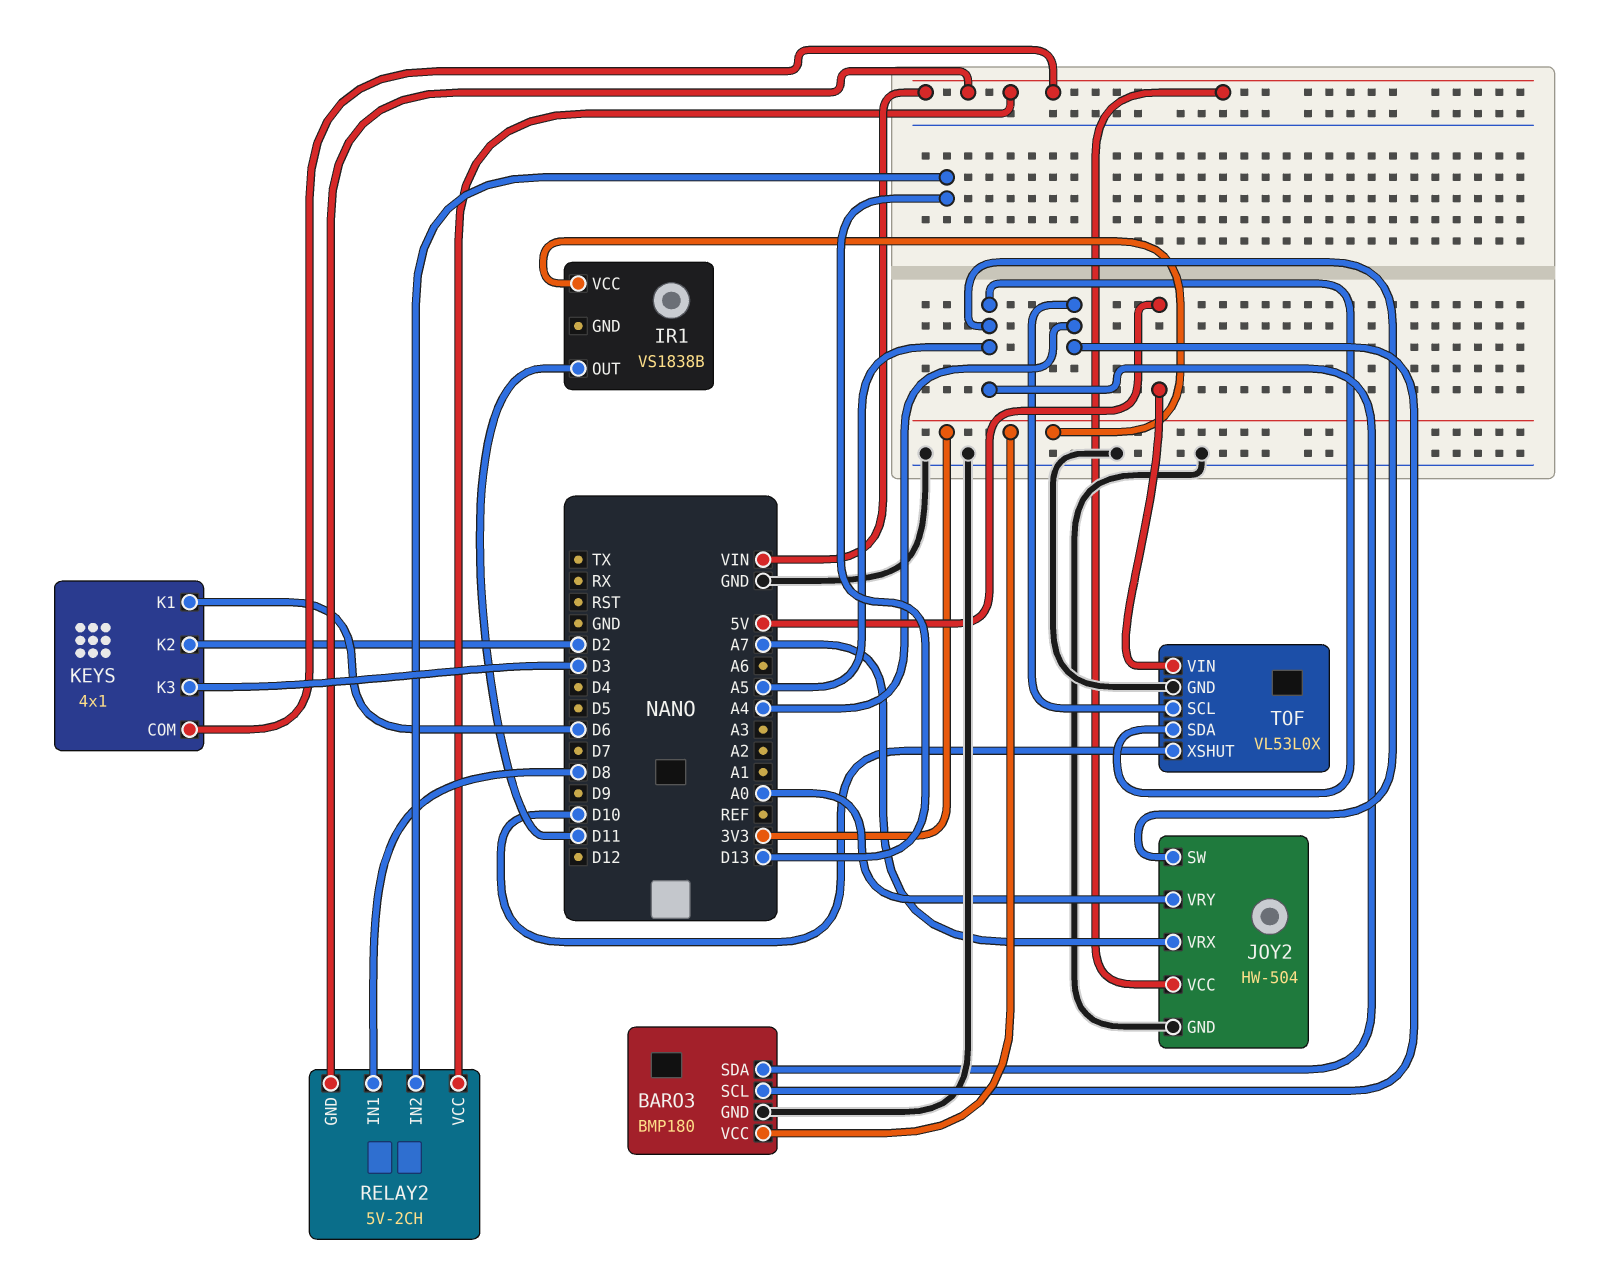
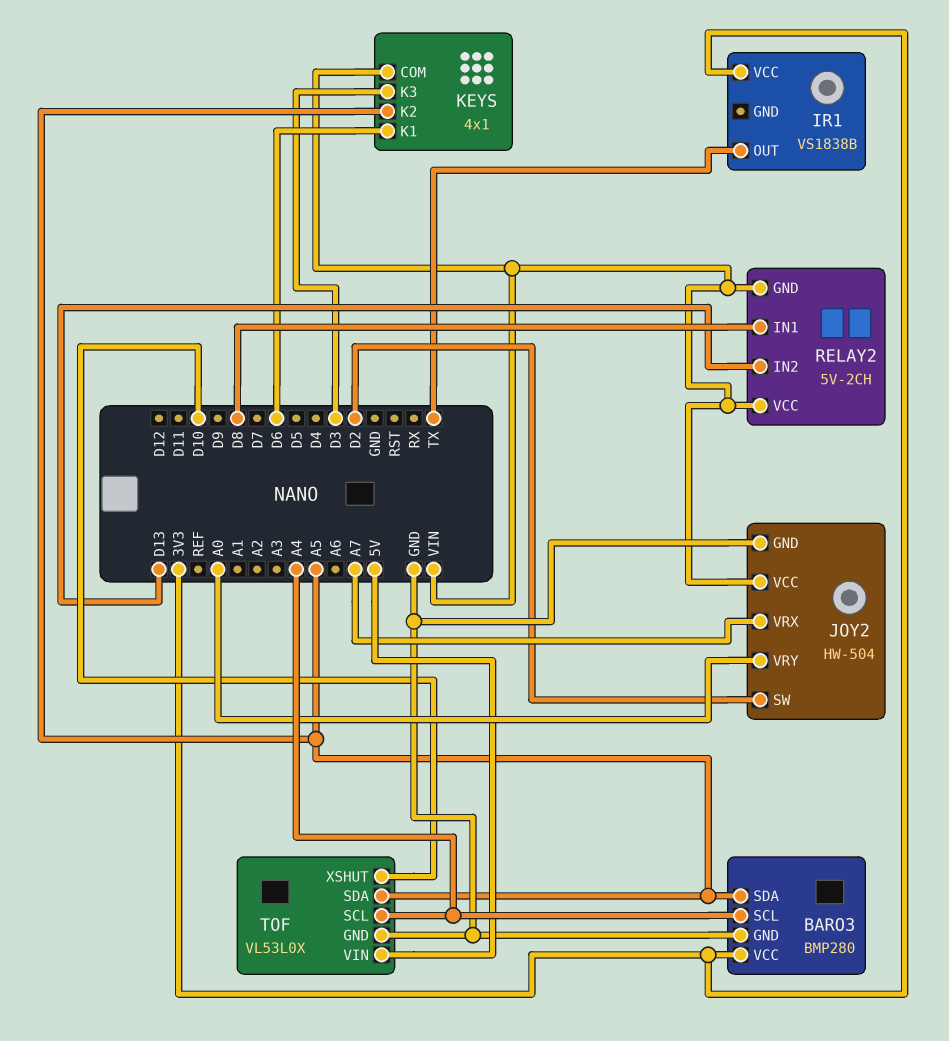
BARO3: BMP180 -> BMP280
IR1 pin OUT: D11 -> TX
JOY2 pin SW: A5 -> D2
KEYS pin K2: D2 -> A5

